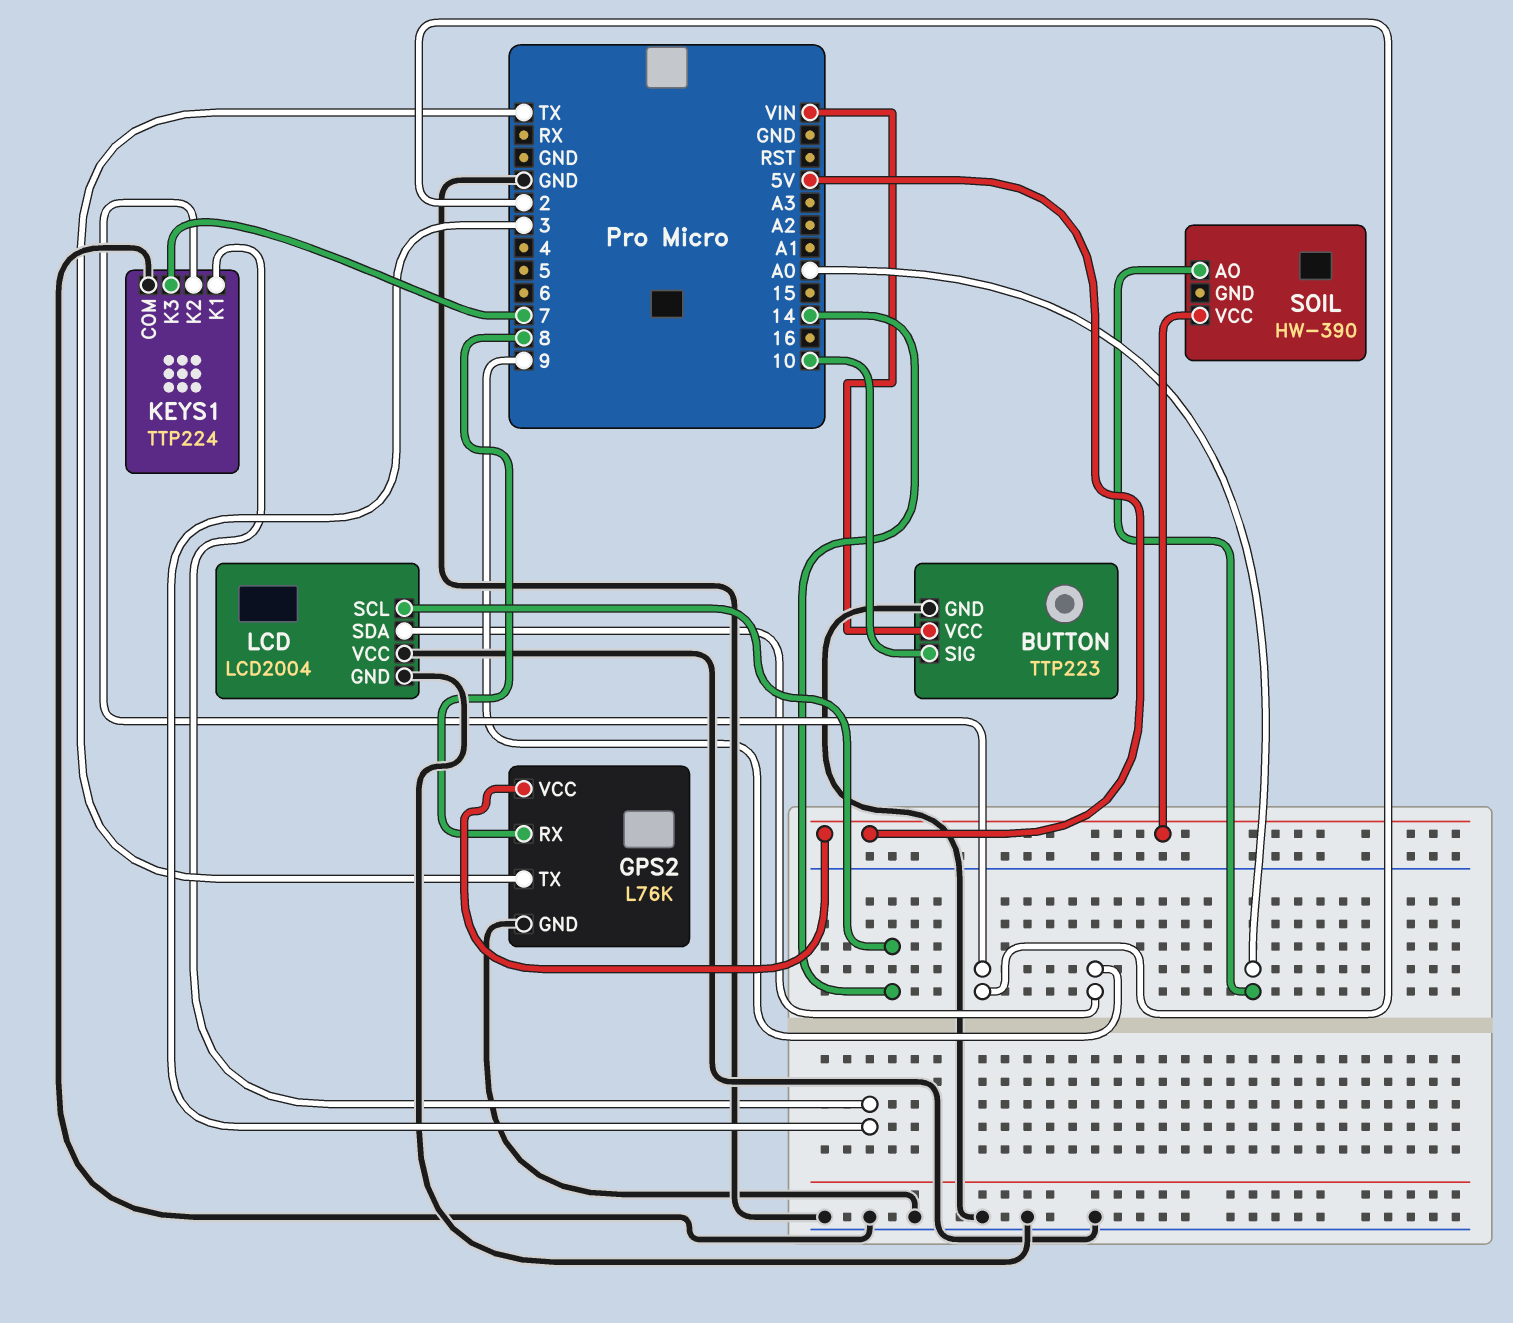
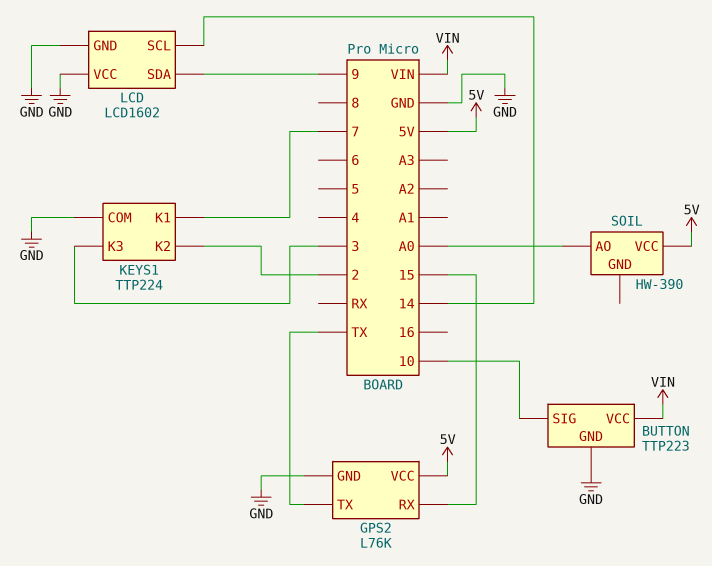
GPS2 pin RX: 8 -> 15
KEYS1 pin K1: 3 -> 7
KEYS1 pin K3: 7 -> 3
LCD: LCD2004 -> LCD1602

